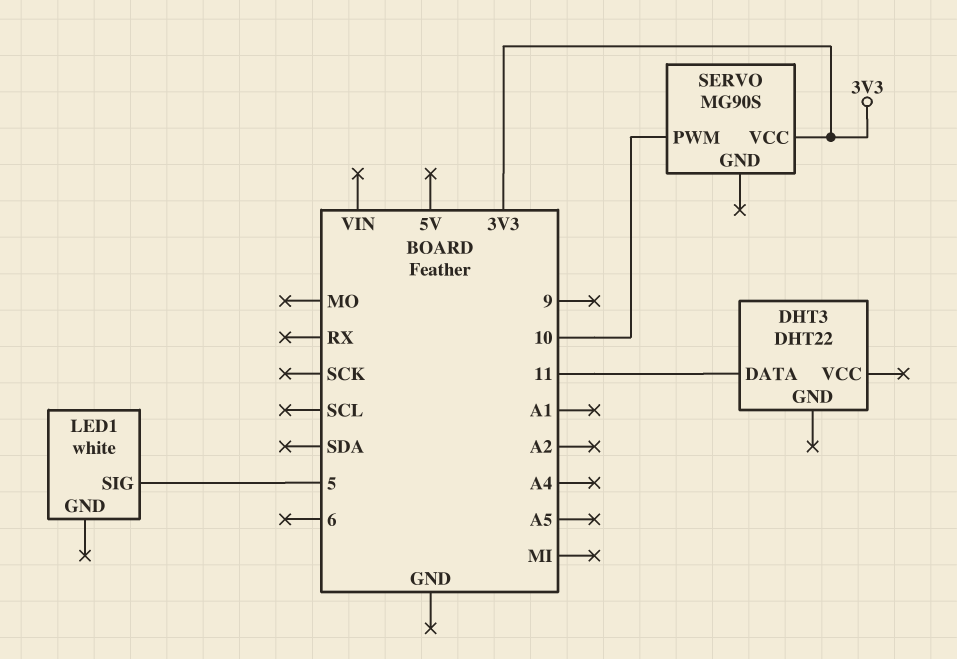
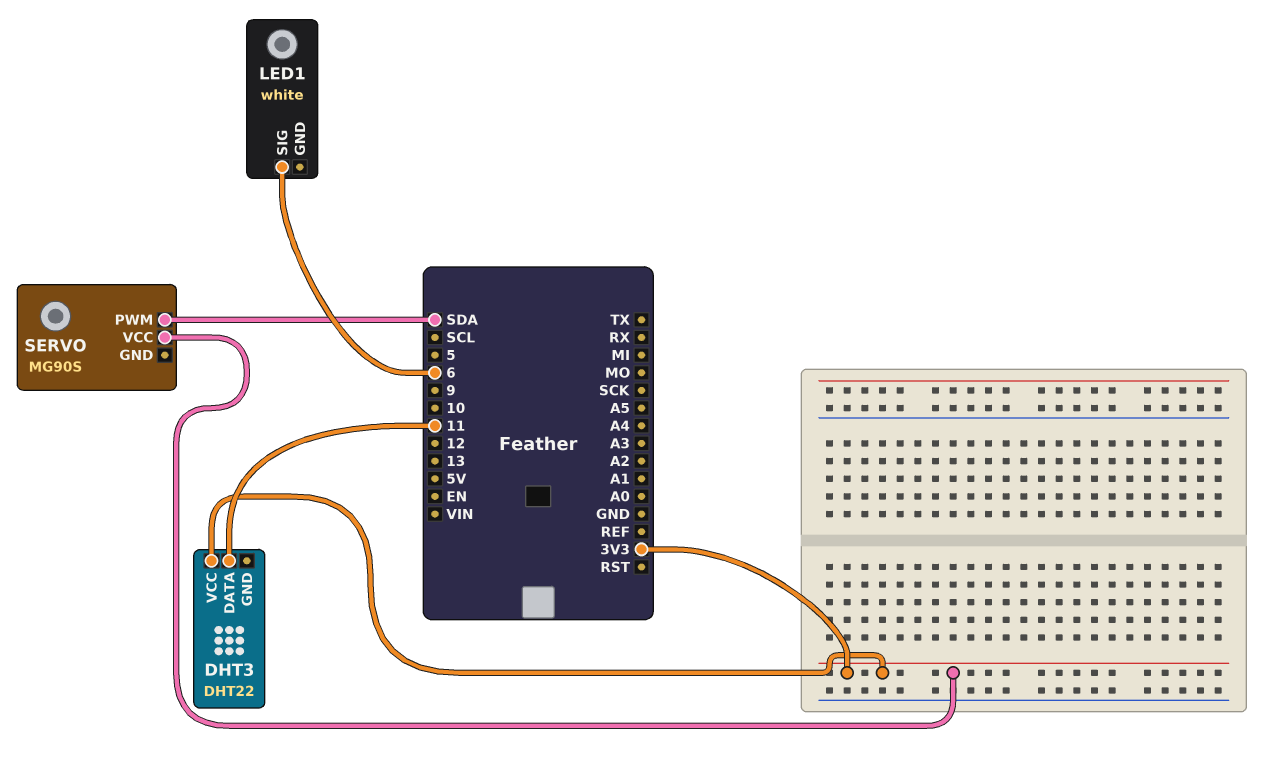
DHT3 pin VCC: none -> 3V3
LED1 pin SIG: 5 -> 6
SERVO pin PWM: 10 -> SDA

